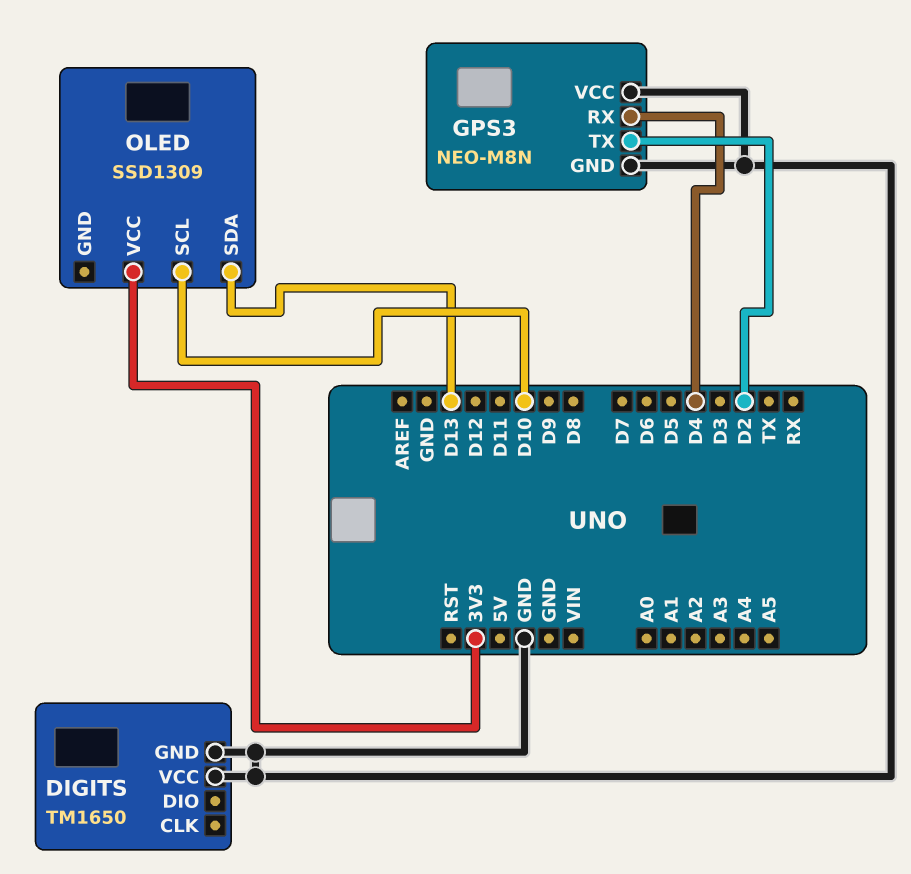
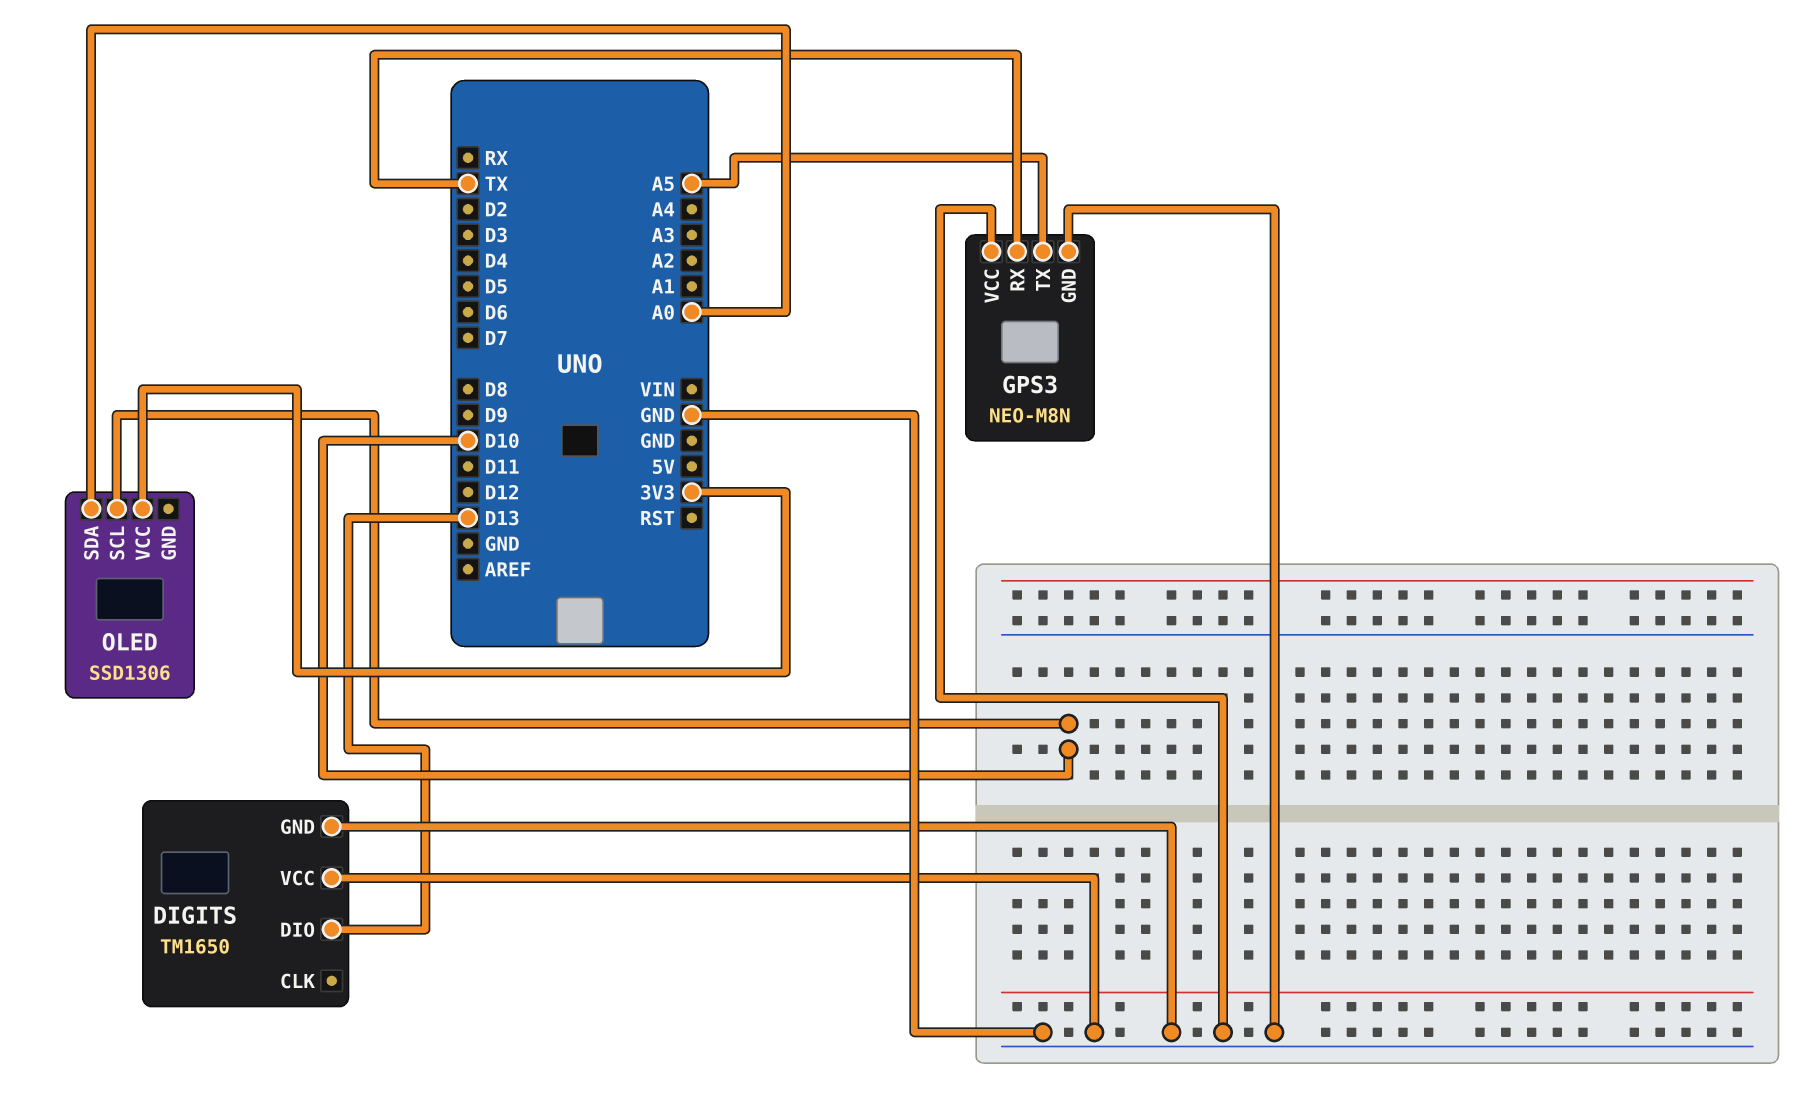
DIGITS pin DIO: none -> D13
GPS3 pin RX: D4 -> TX
GPS3 pin TX: D2 -> A5
OLED: SSD1309 -> SSD1306
OLED pin SDA: D13 -> A0

